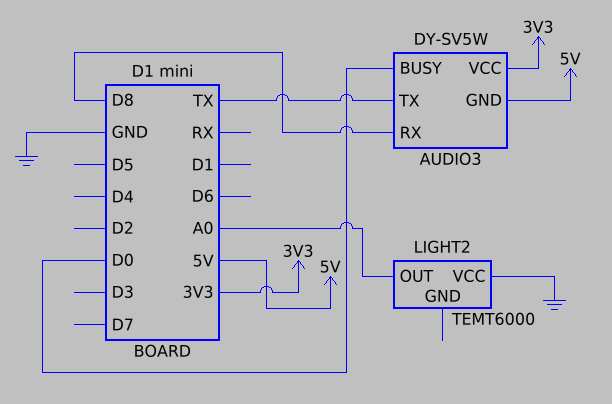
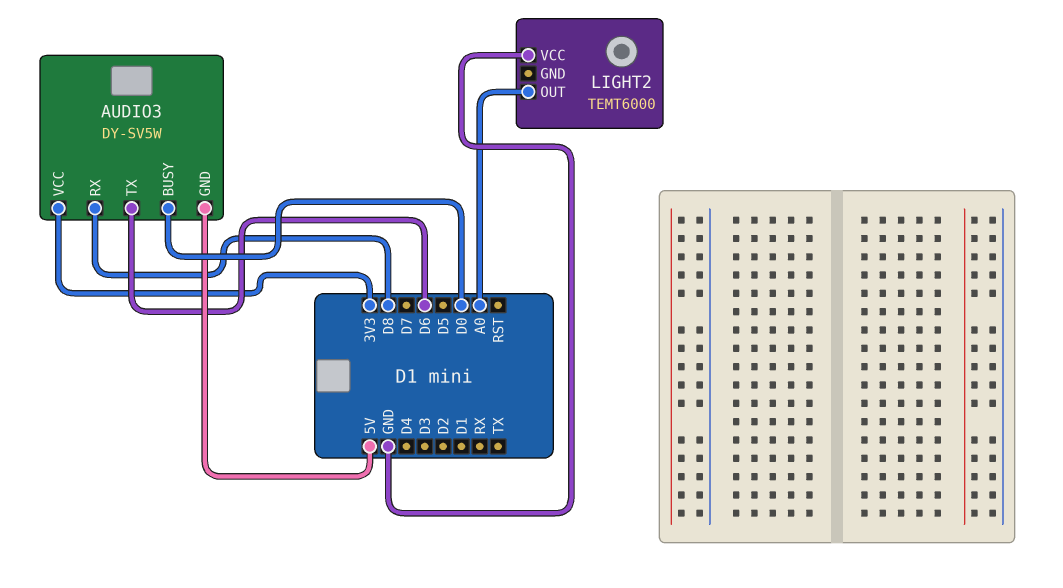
AUDIO3 pin TX: TX -> D6

